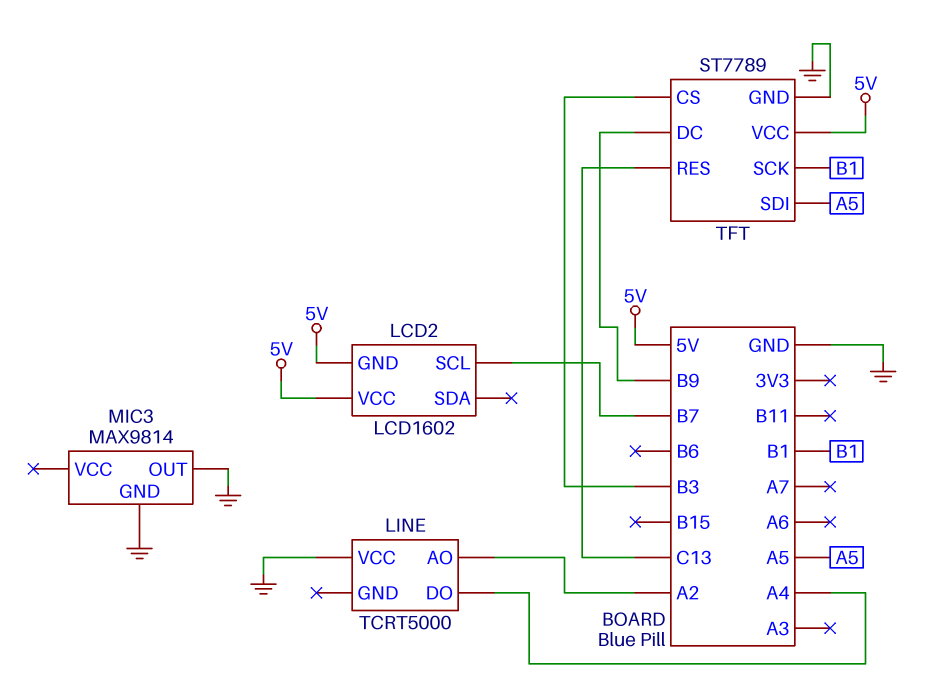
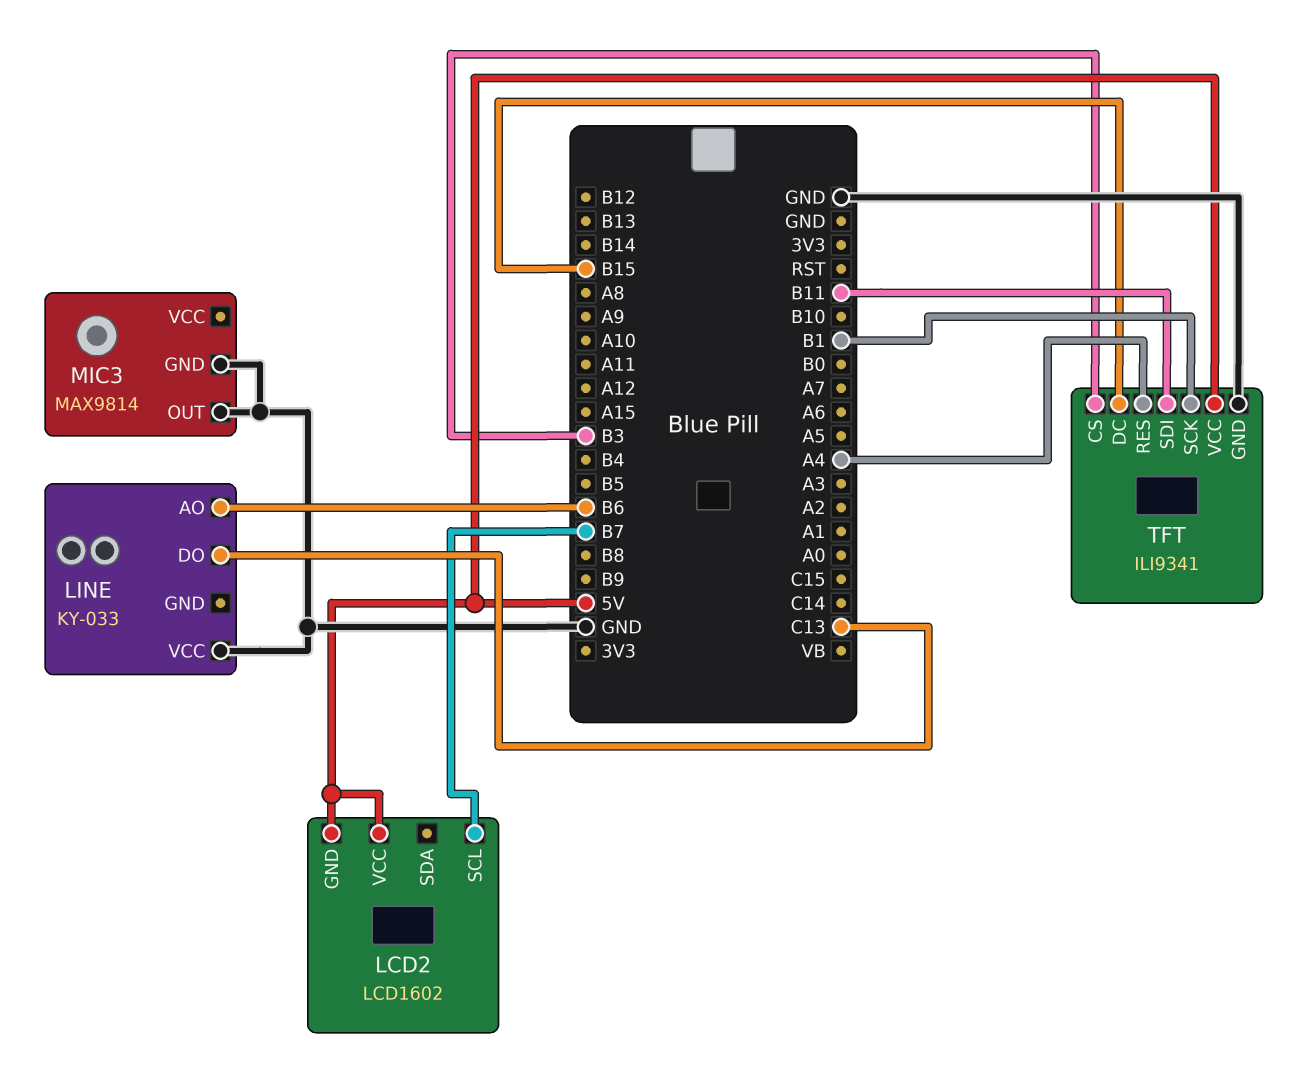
LINE: TCRT5000 -> KY-033
LINE pin AO: A2 -> B6
LINE pin DO: A4 -> C13
TFT: ST7789 -> ILI9341
TFT pin DC: B9 -> B15
TFT pin RES: C13 -> A4
TFT pin SDI: A5 -> B11

